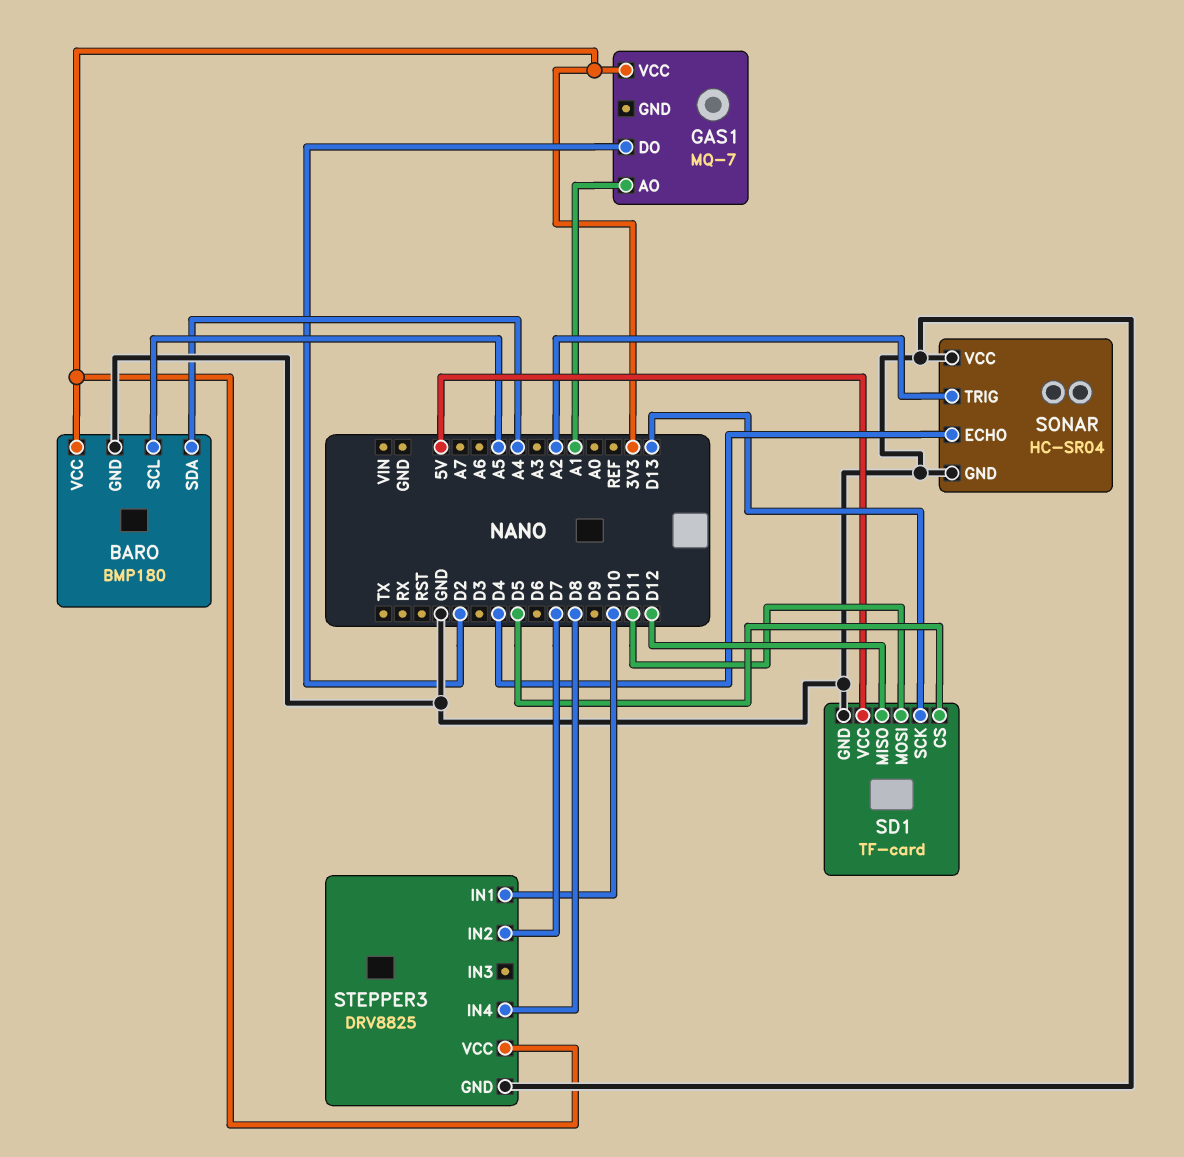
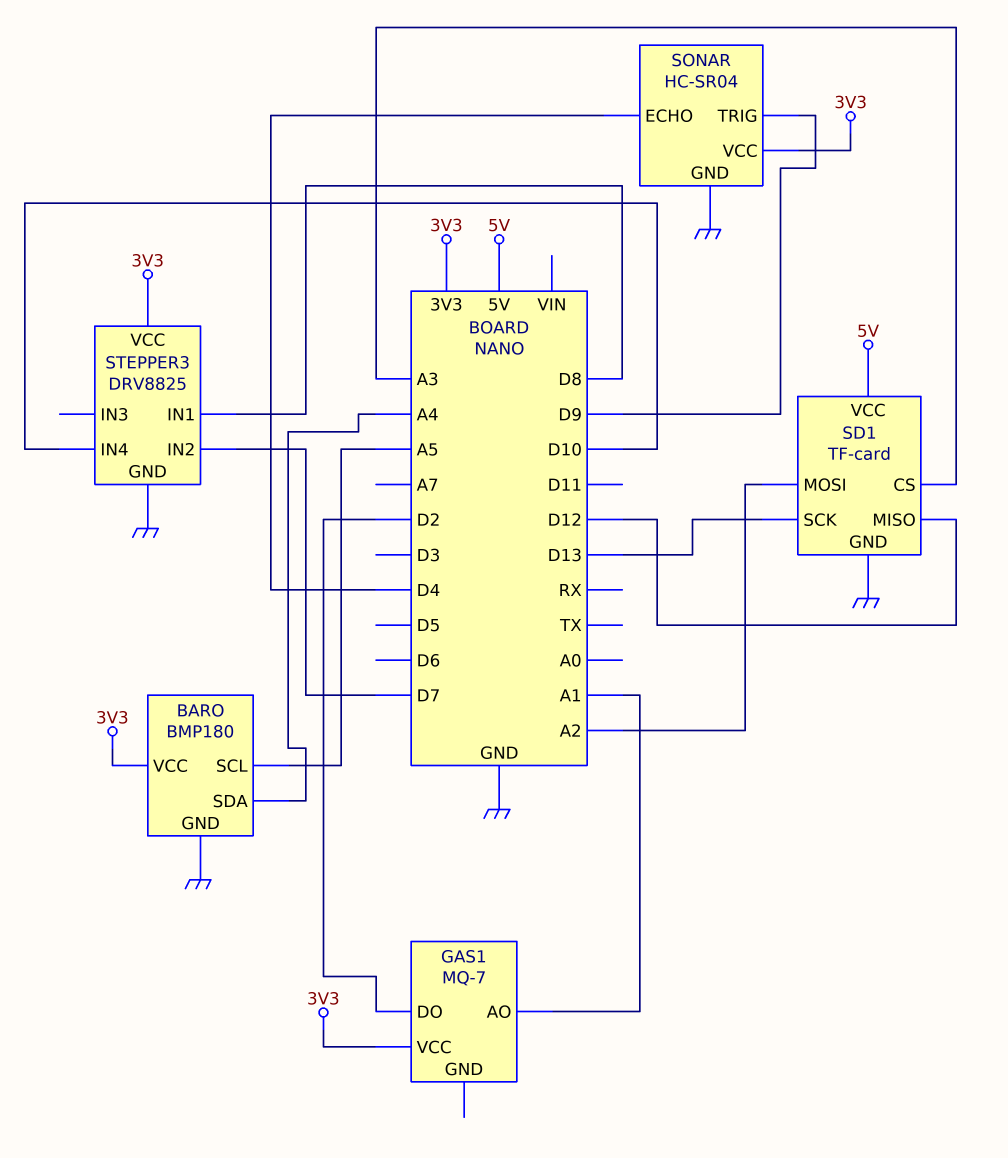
SD1 pin CS: D5 -> A3
SD1 pin MOSI: D11 -> A2
SONAR pin TRIG: A2 -> D9
SONAR pin VCC: GND -> 3V3
STEPPER3 pin IN1: D10 -> D8
STEPPER3 pin IN4: D8 -> D10

